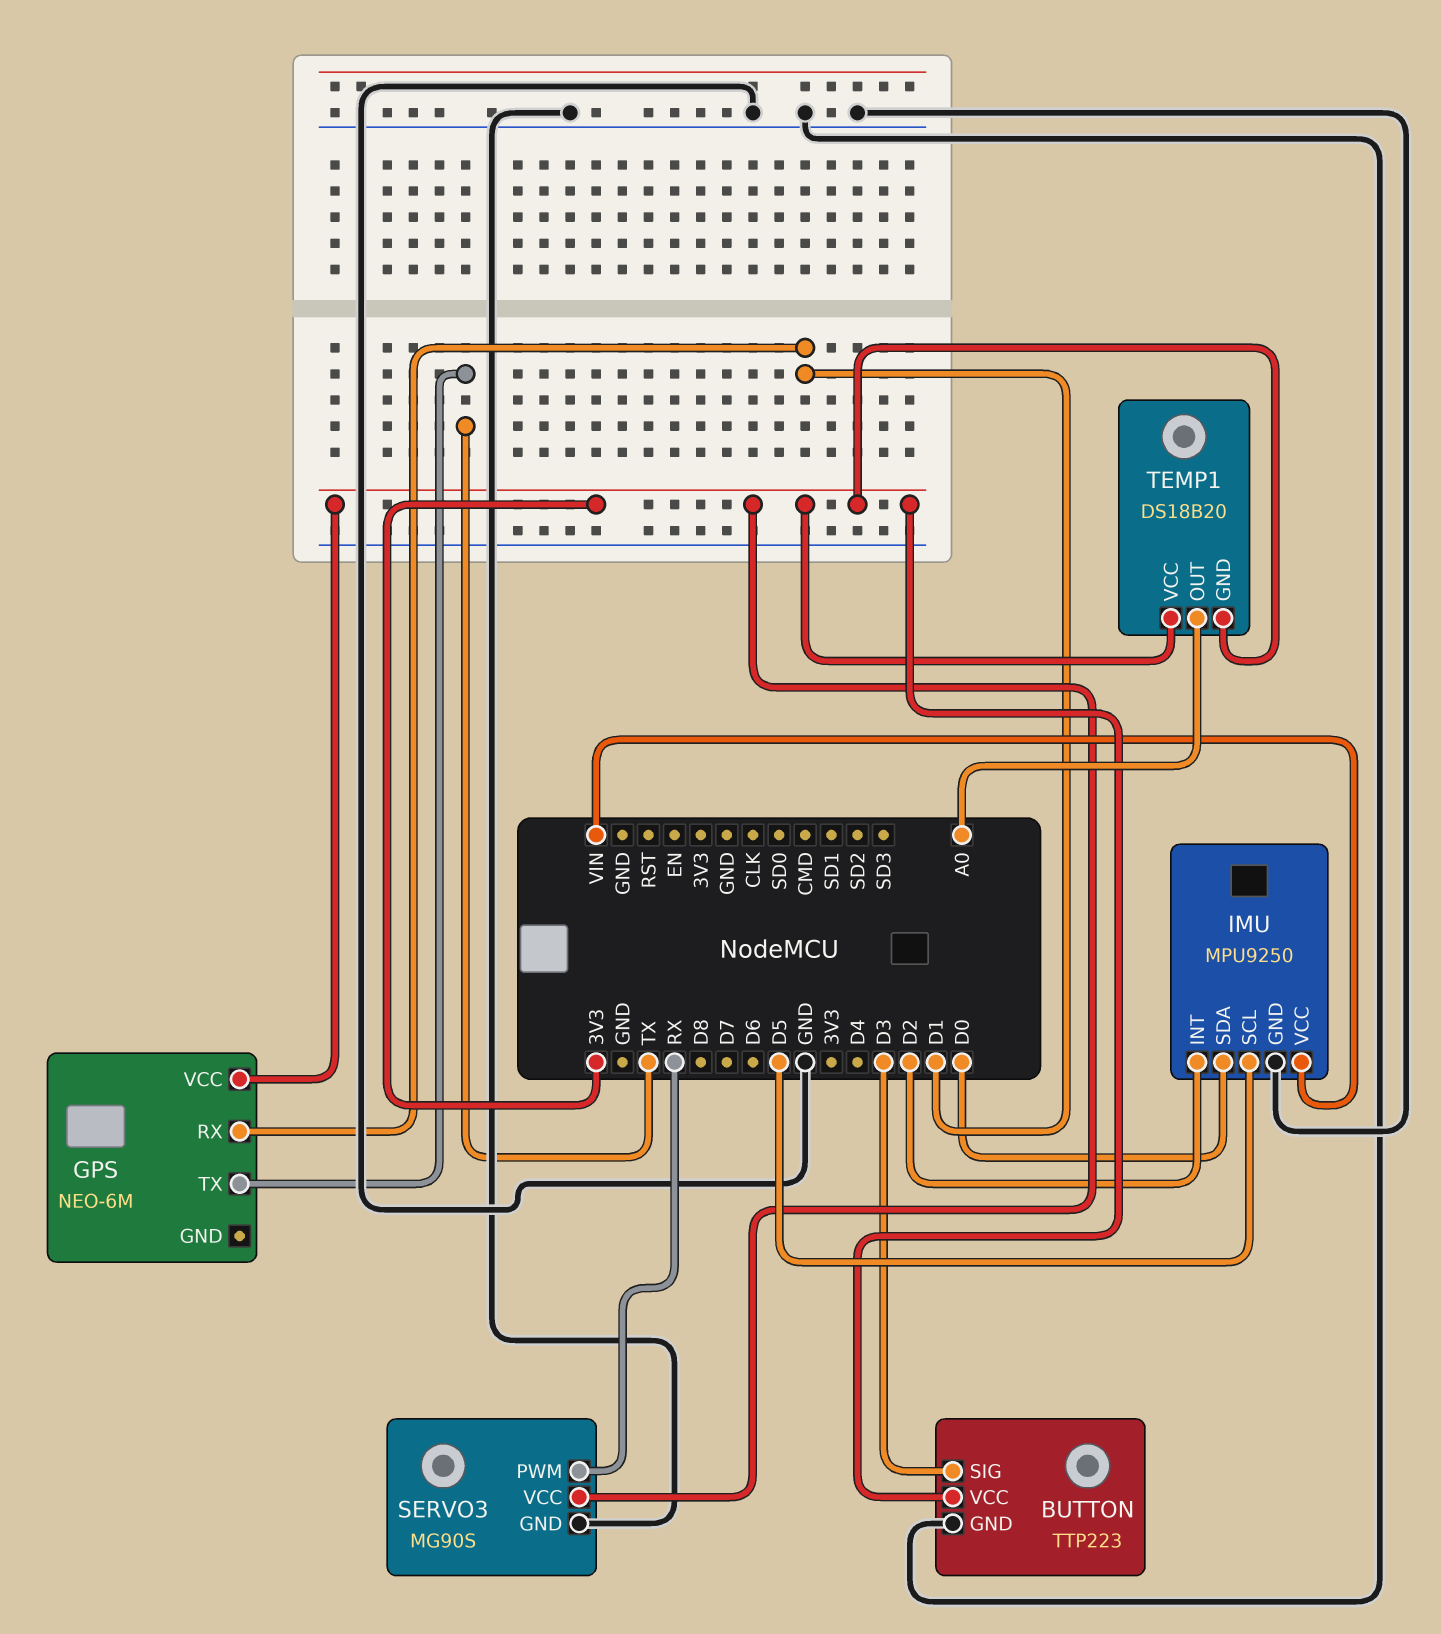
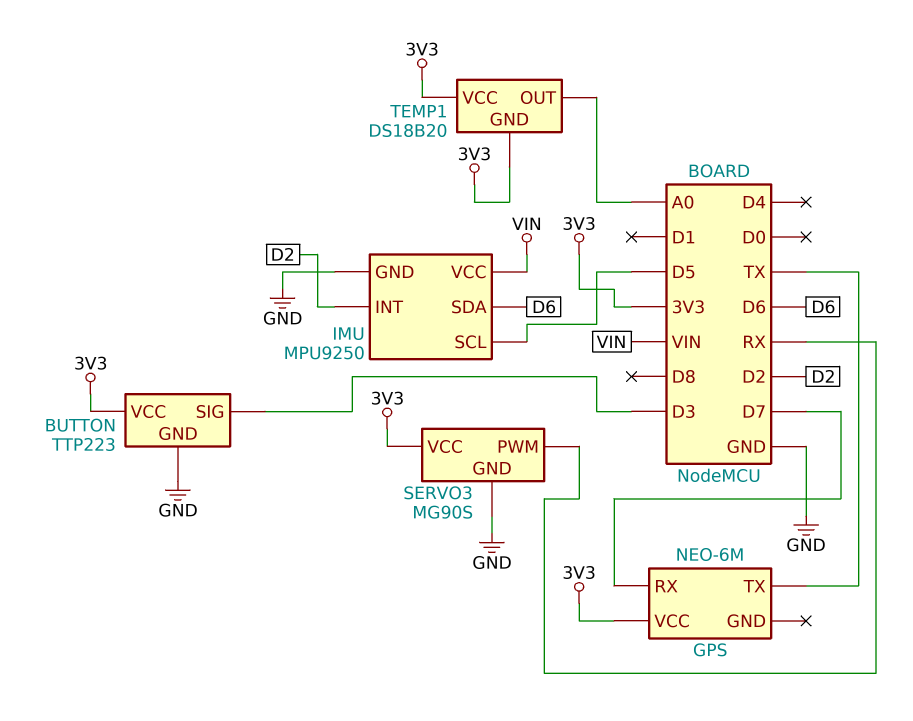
GPS pin RX: D1 -> D7
IMU pin SDA: D0 -> D6

